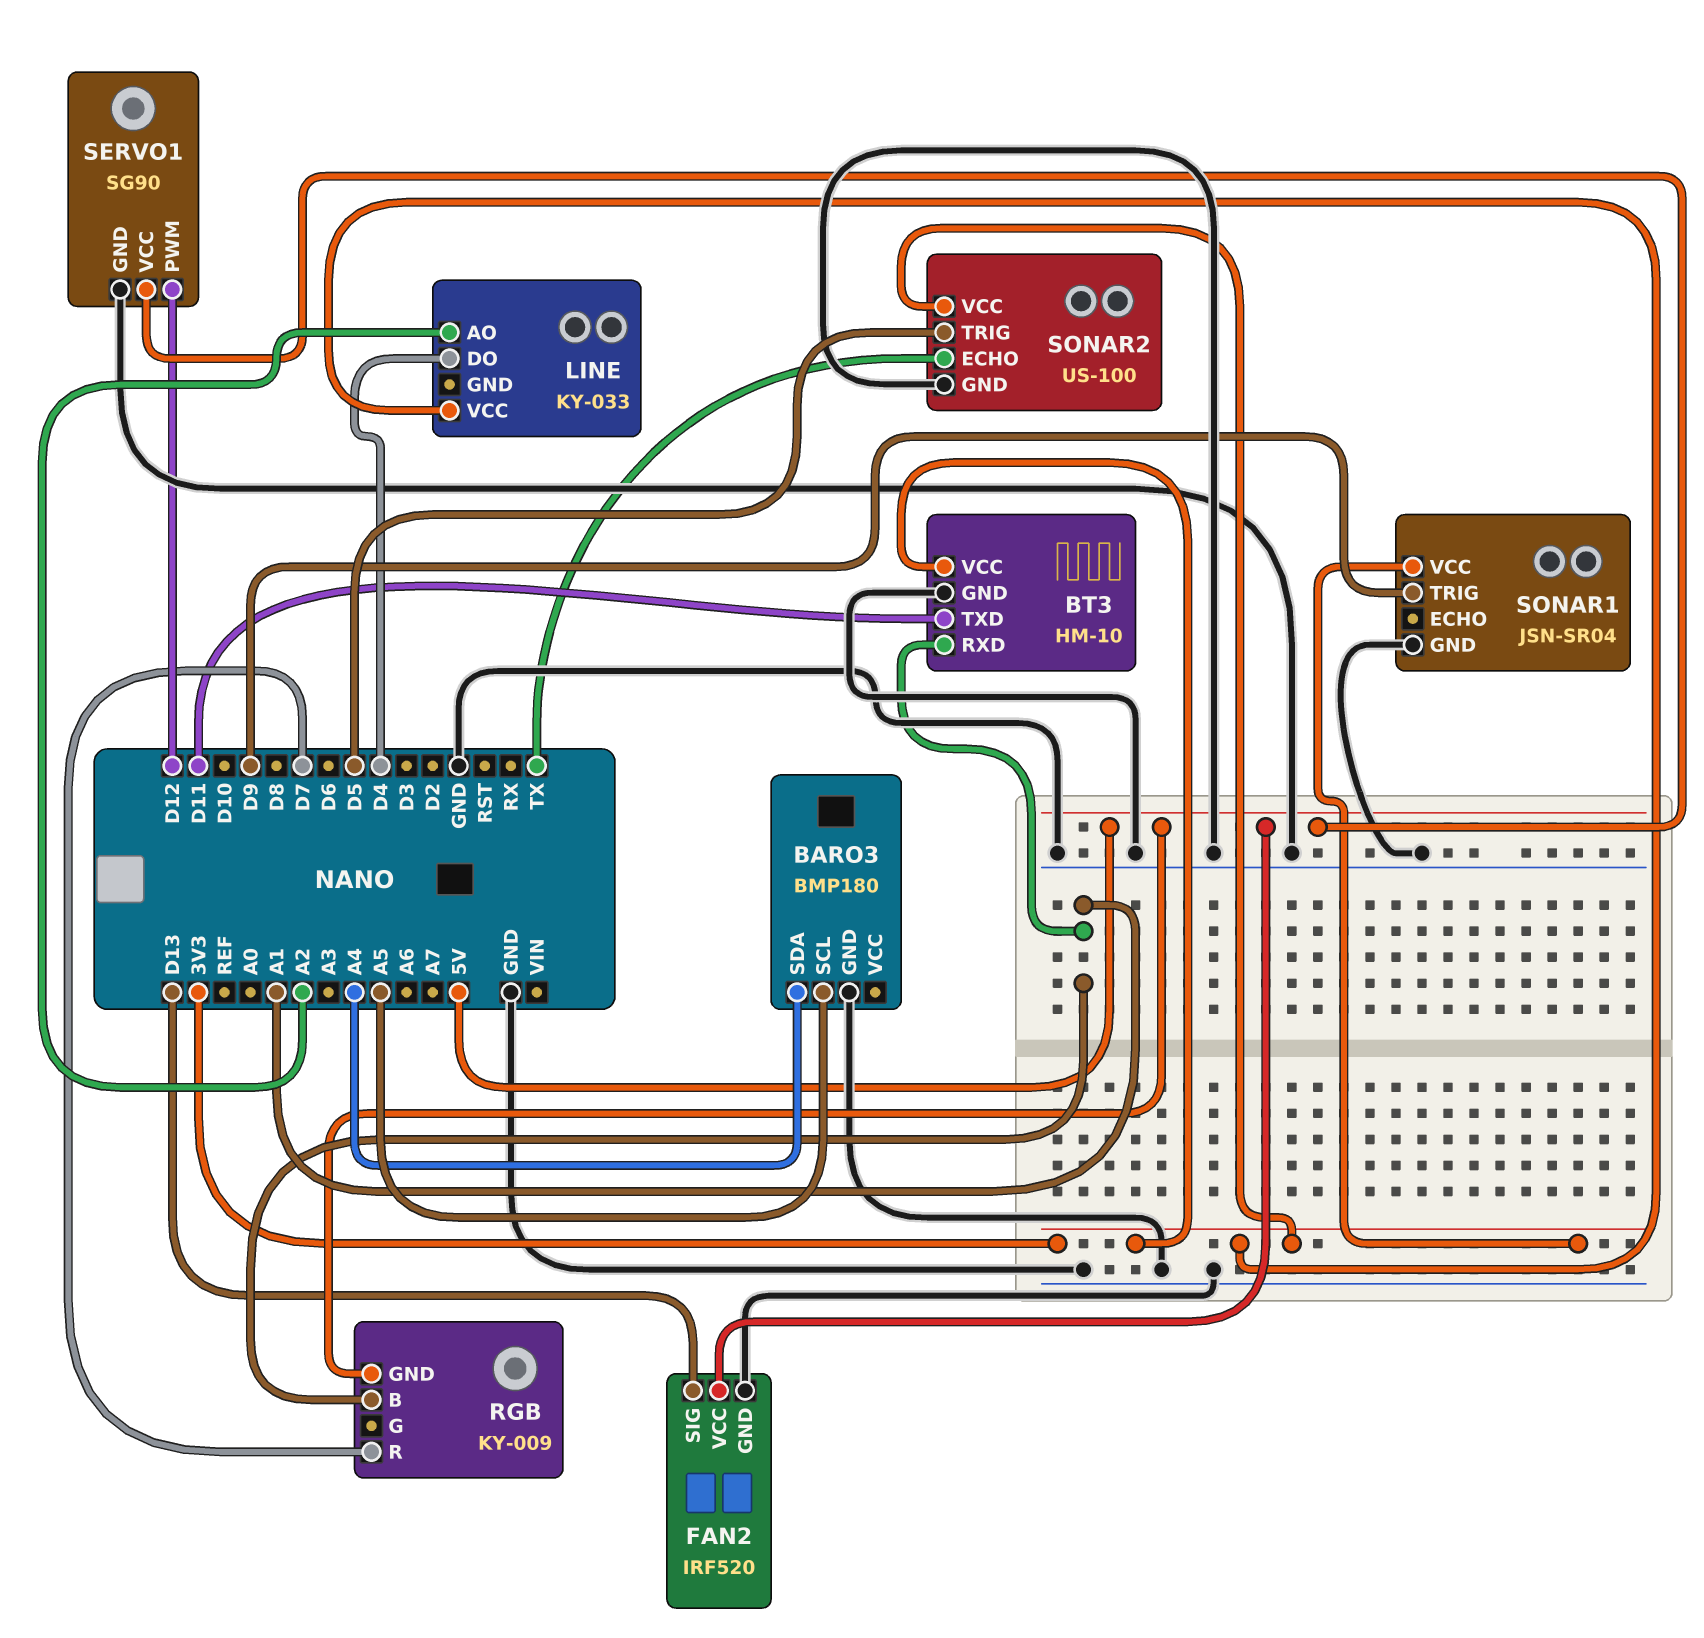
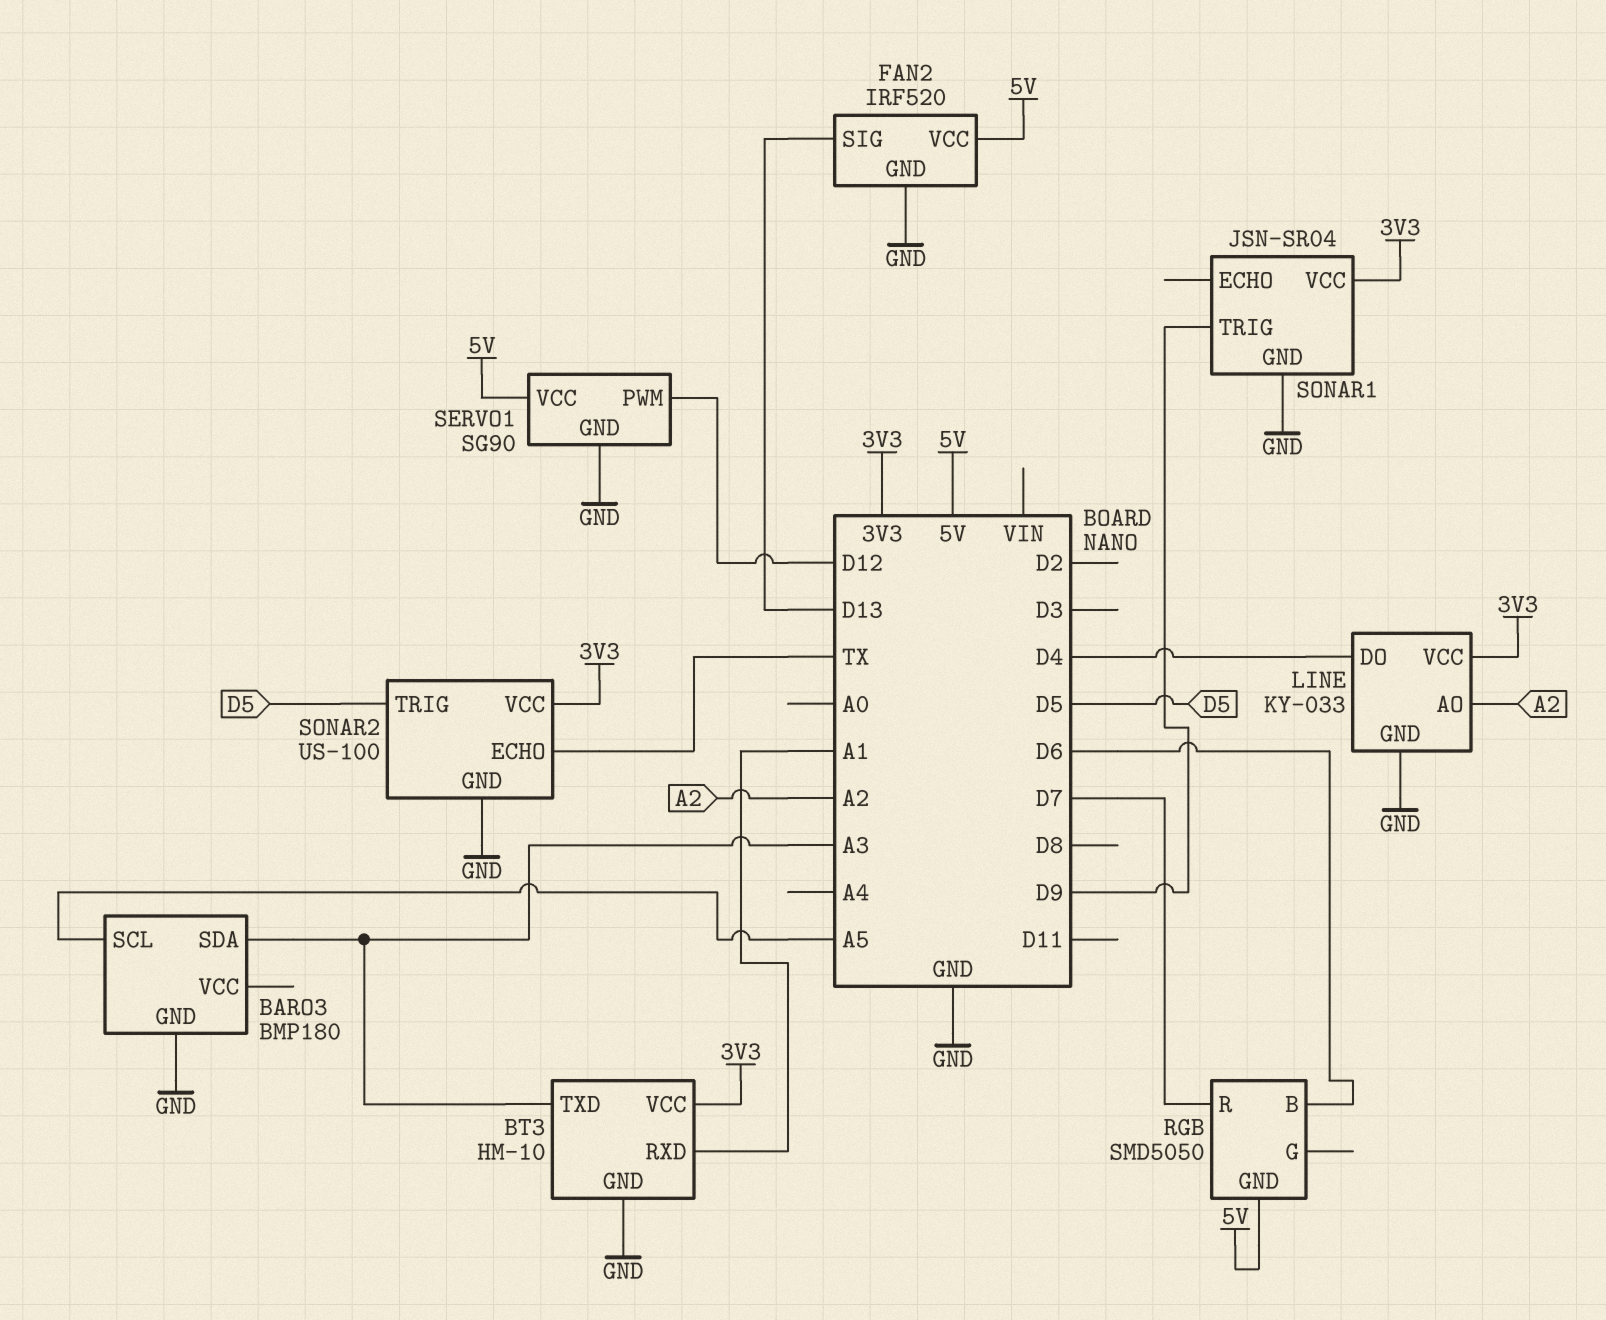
BARO3 pin SDA: A4 -> A3
BT3 pin TXD: D11 -> A3
LINE pin GND: none -> GND
RGB: KY-009 -> SMD5050
RGB pin B: A1 -> D6

